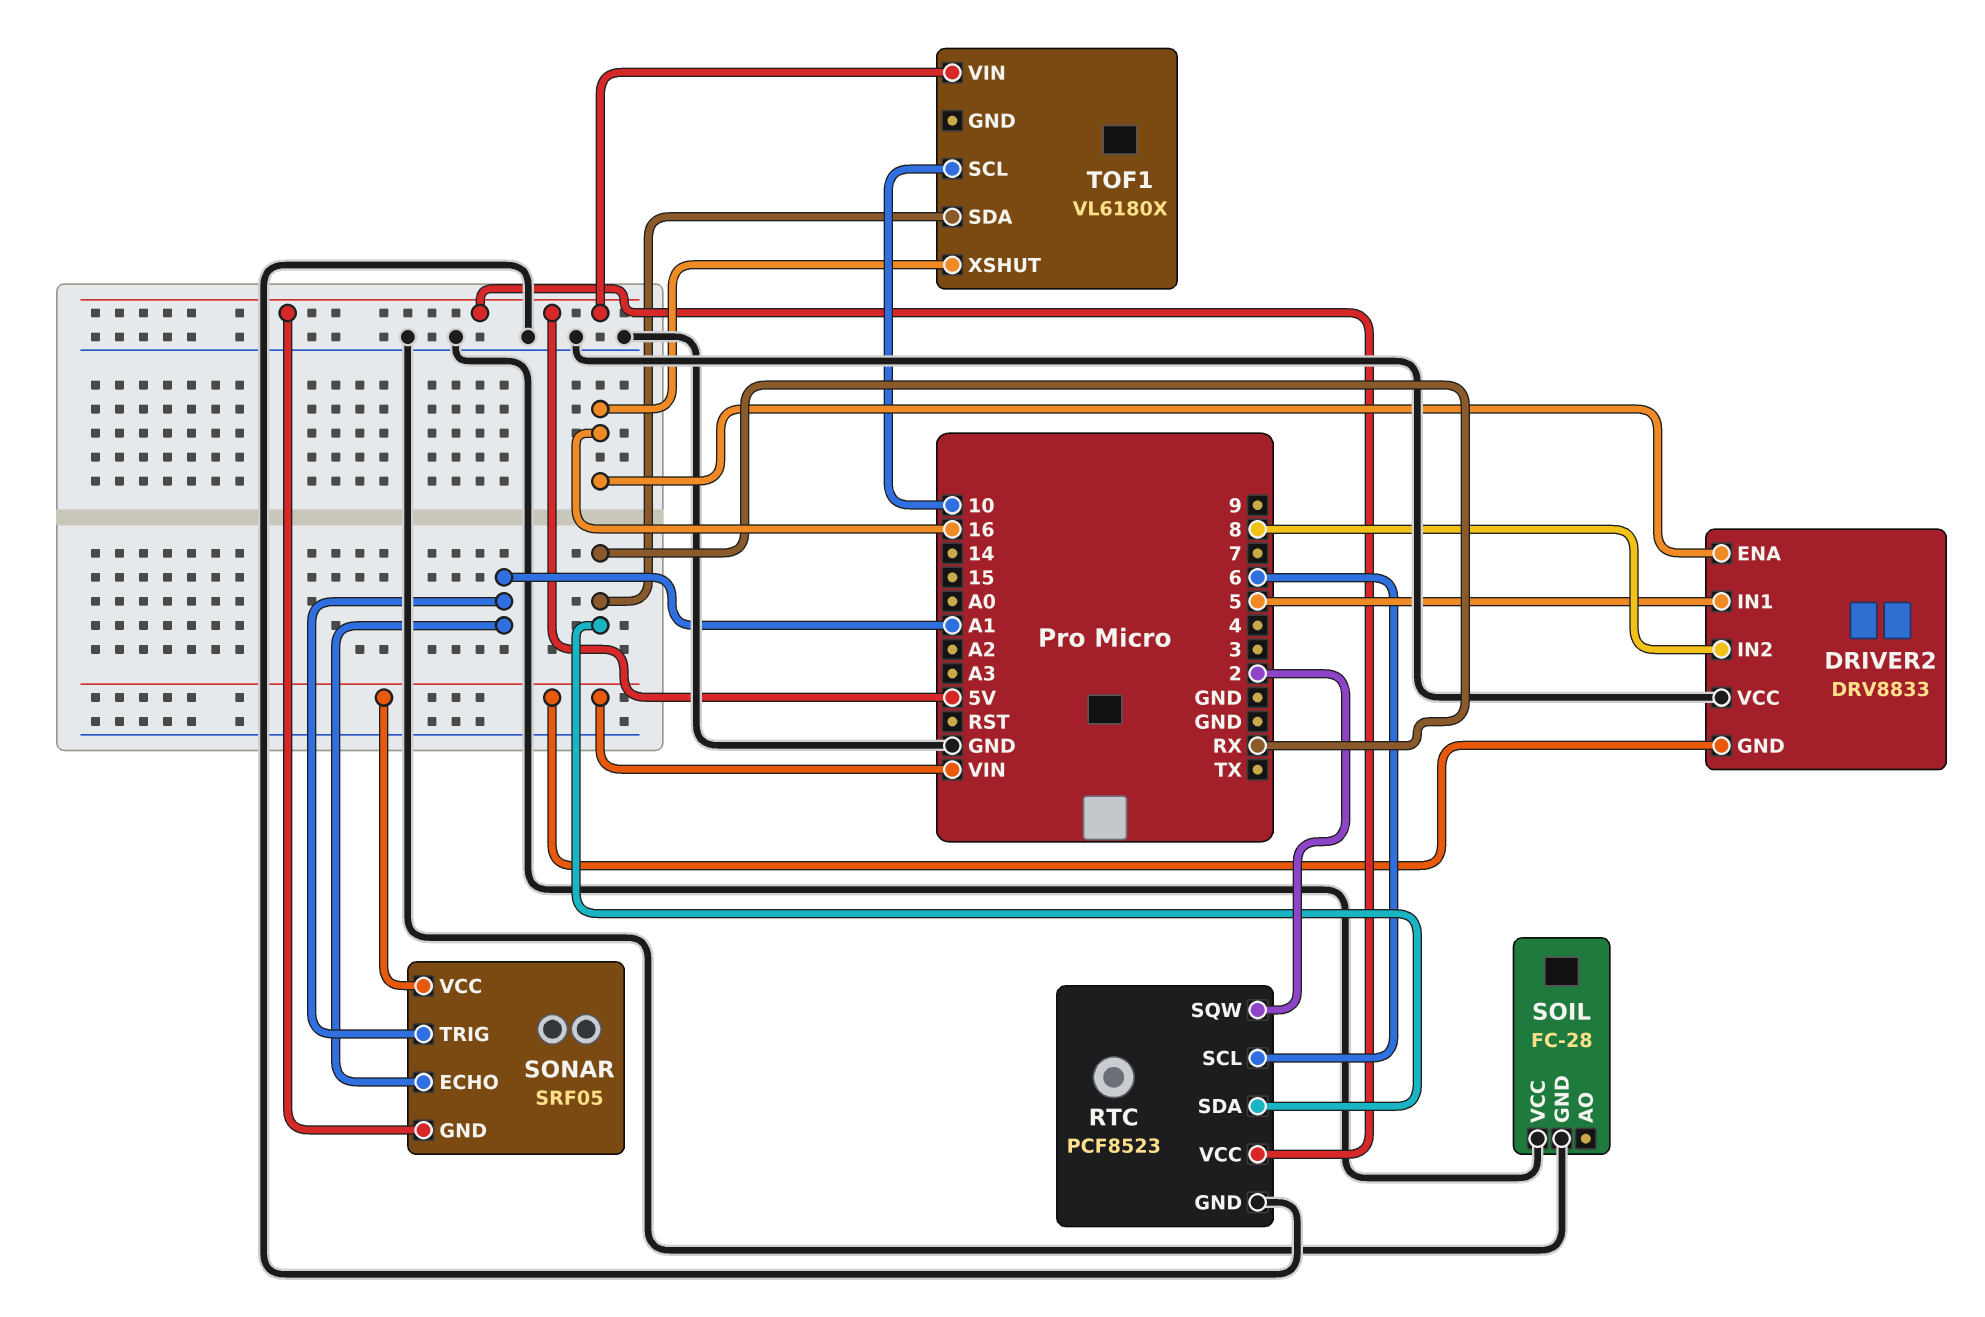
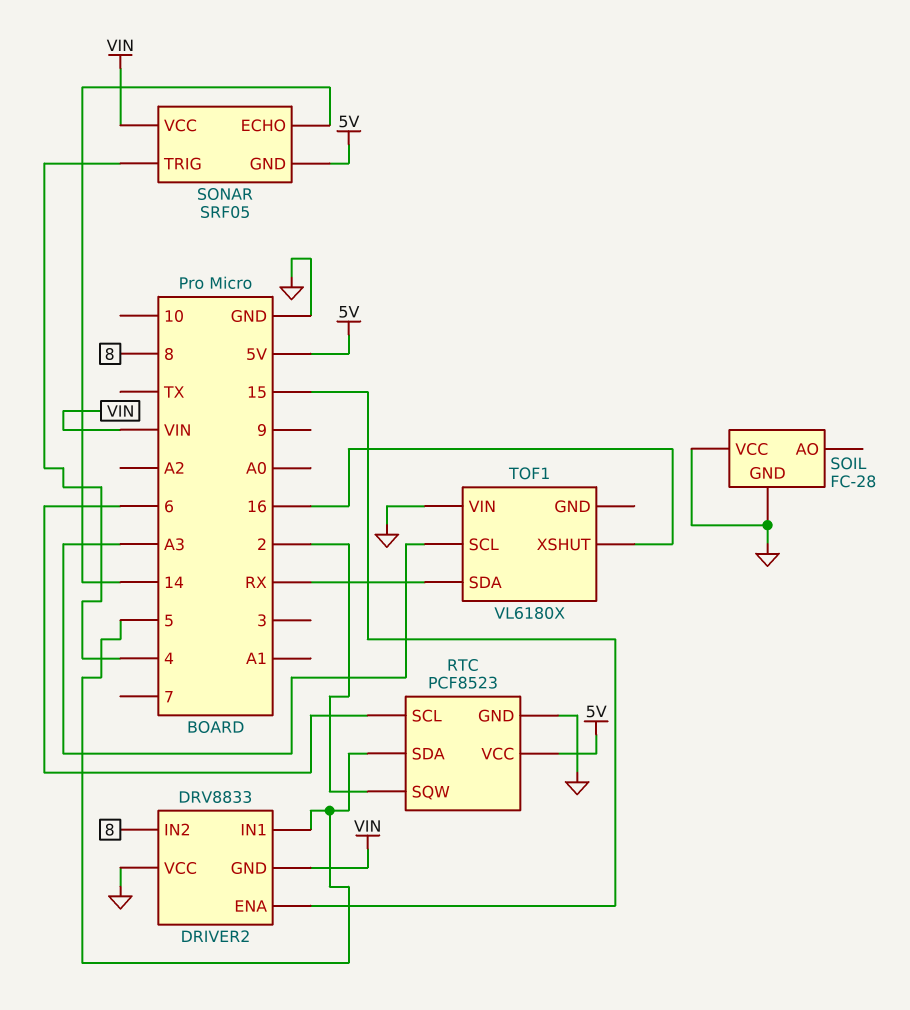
DRIVER2 pin ENA: 16 -> 15
RTC pin SDA: RX -> 5
SONAR pin ECHO: A1 -> 14
SONAR pin TRIG: A1 -> 4
TOF1 pin SCL: 10 -> A3
TOF1 pin VIN: 5V -> GND

